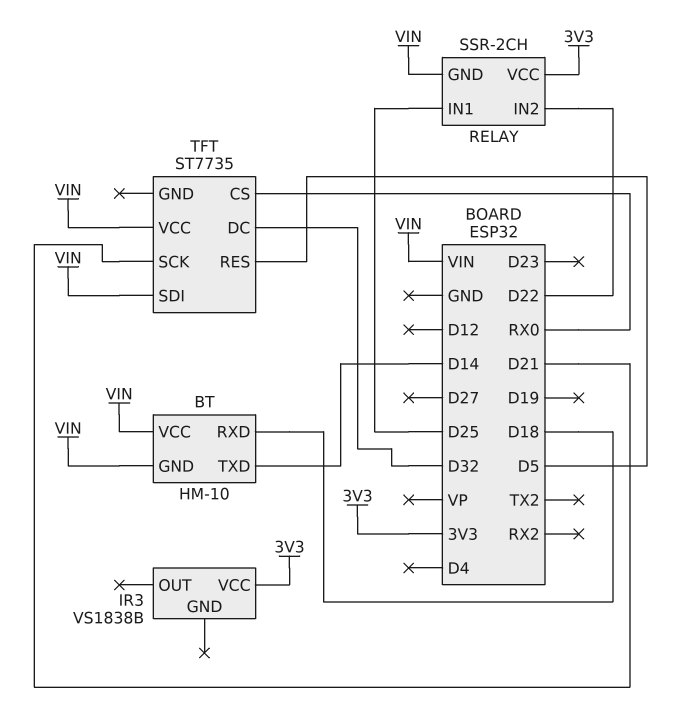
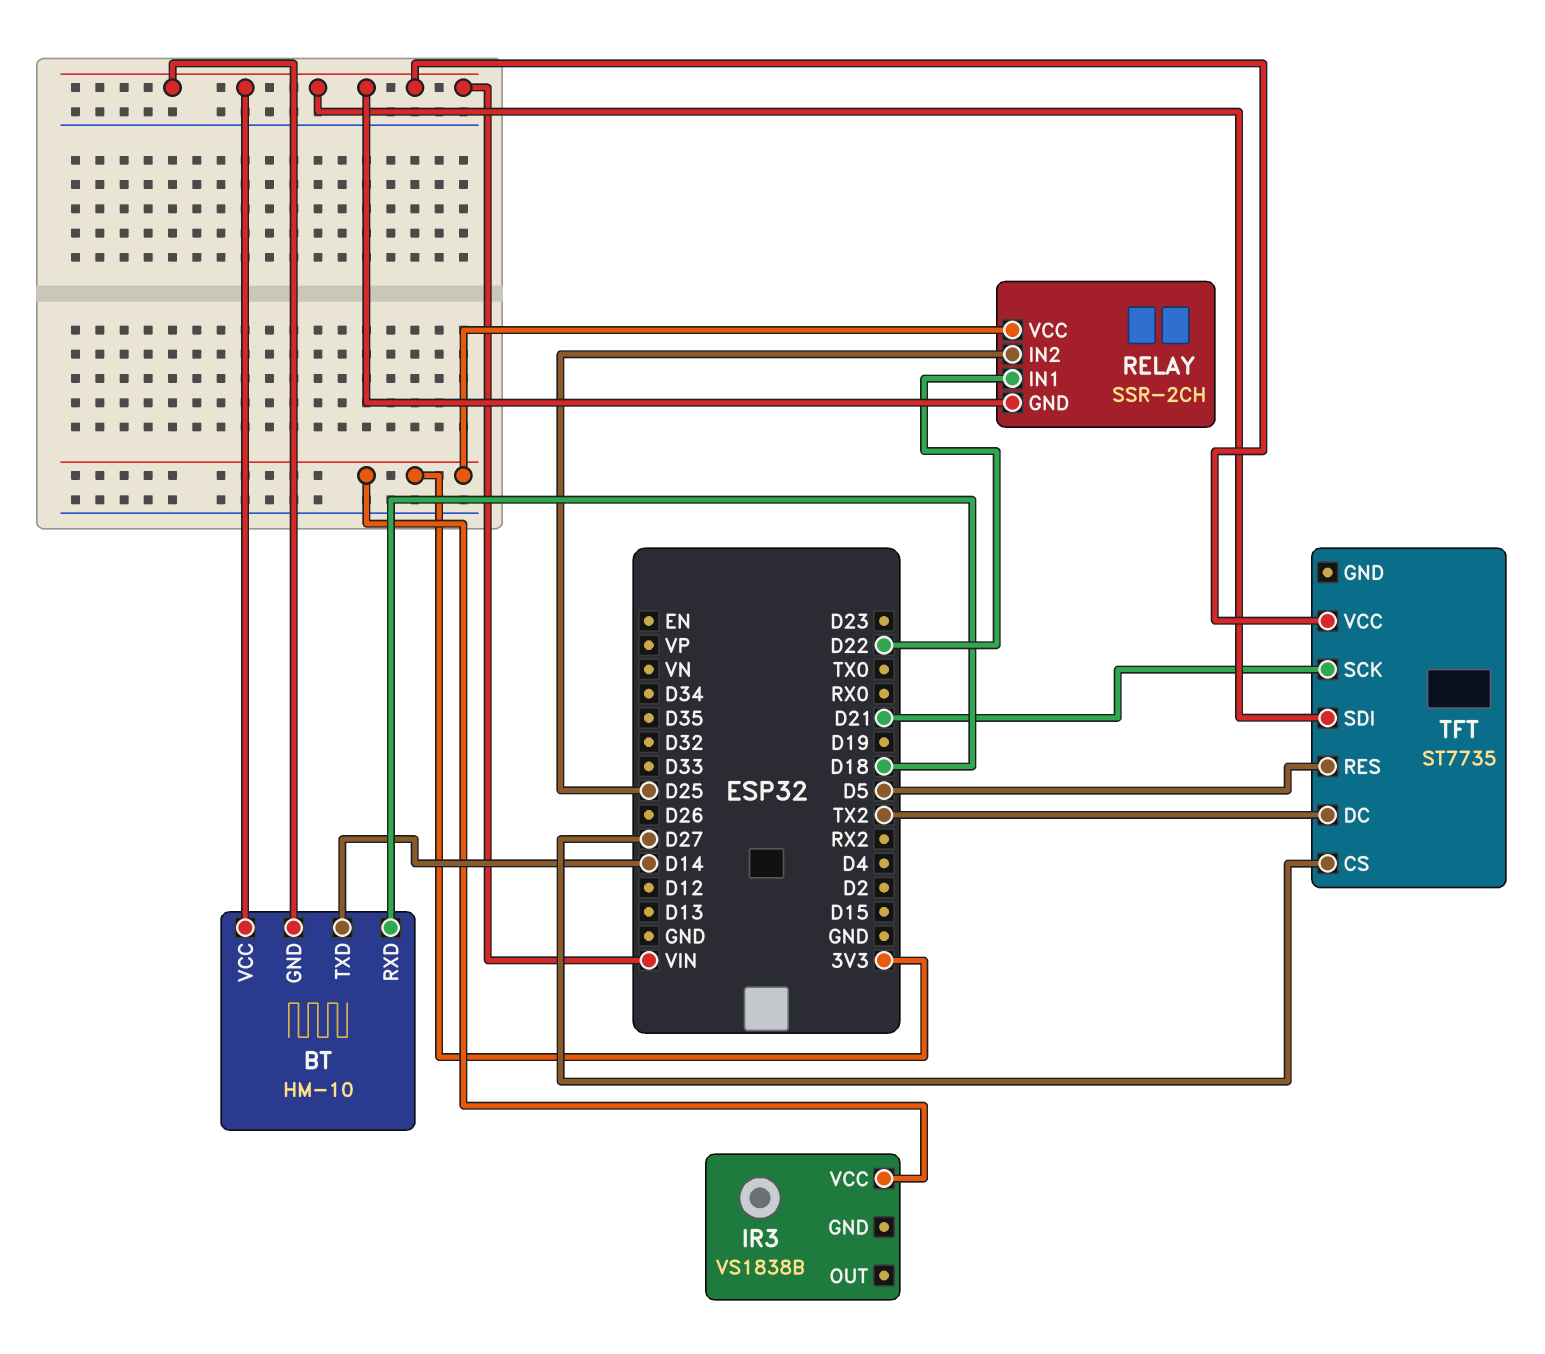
RELAY pin IN1: D25 -> D22
RELAY pin IN2: D22 -> D25
TFT pin CS: RX0 -> D27
TFT pin DC: D32 -> TX2

